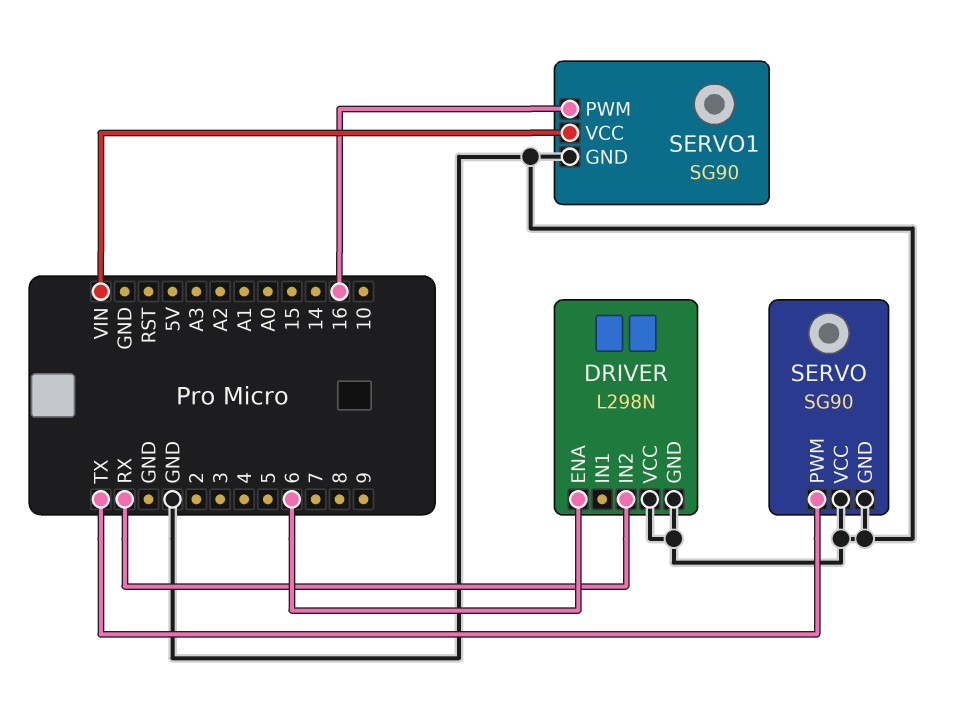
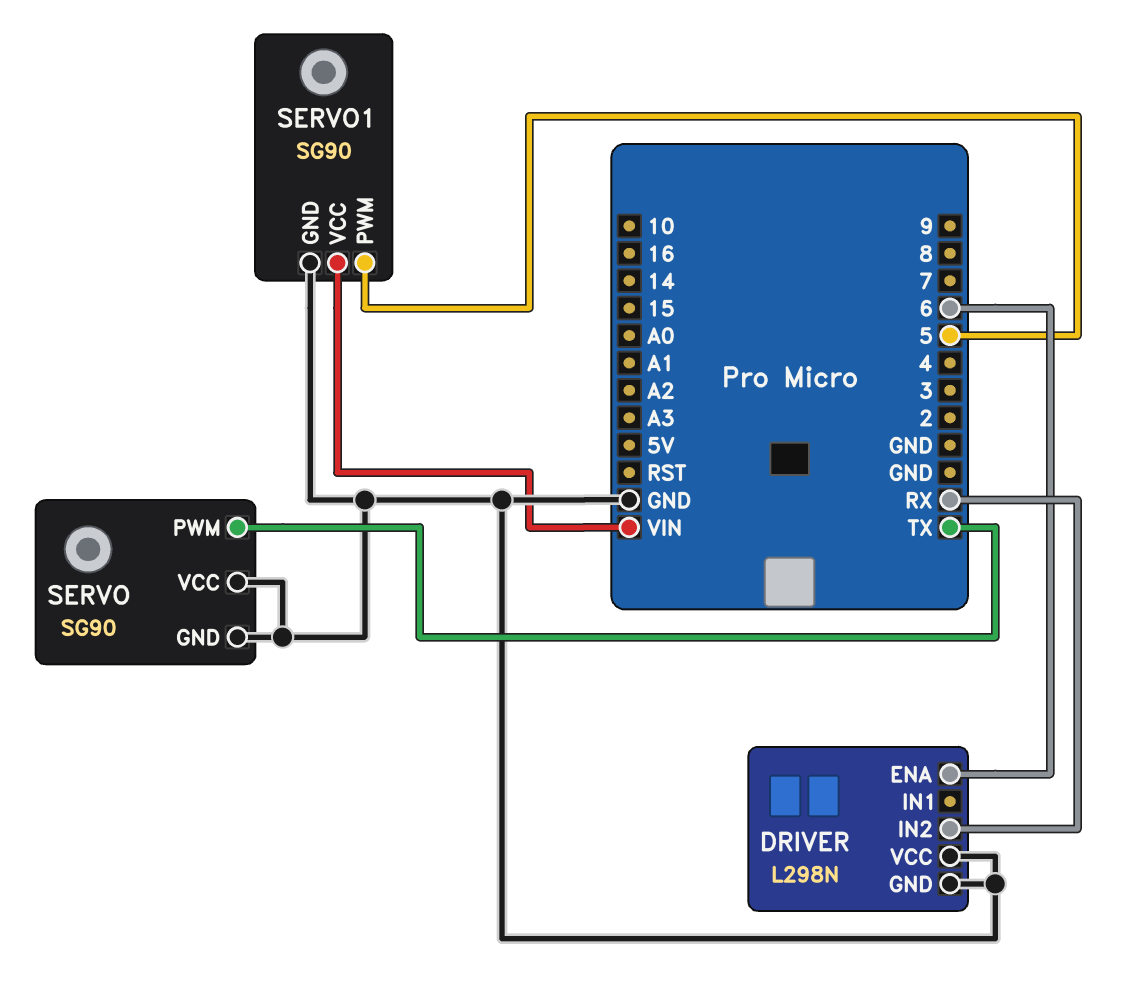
SERVO1 pin PWM: 16 -> 5

